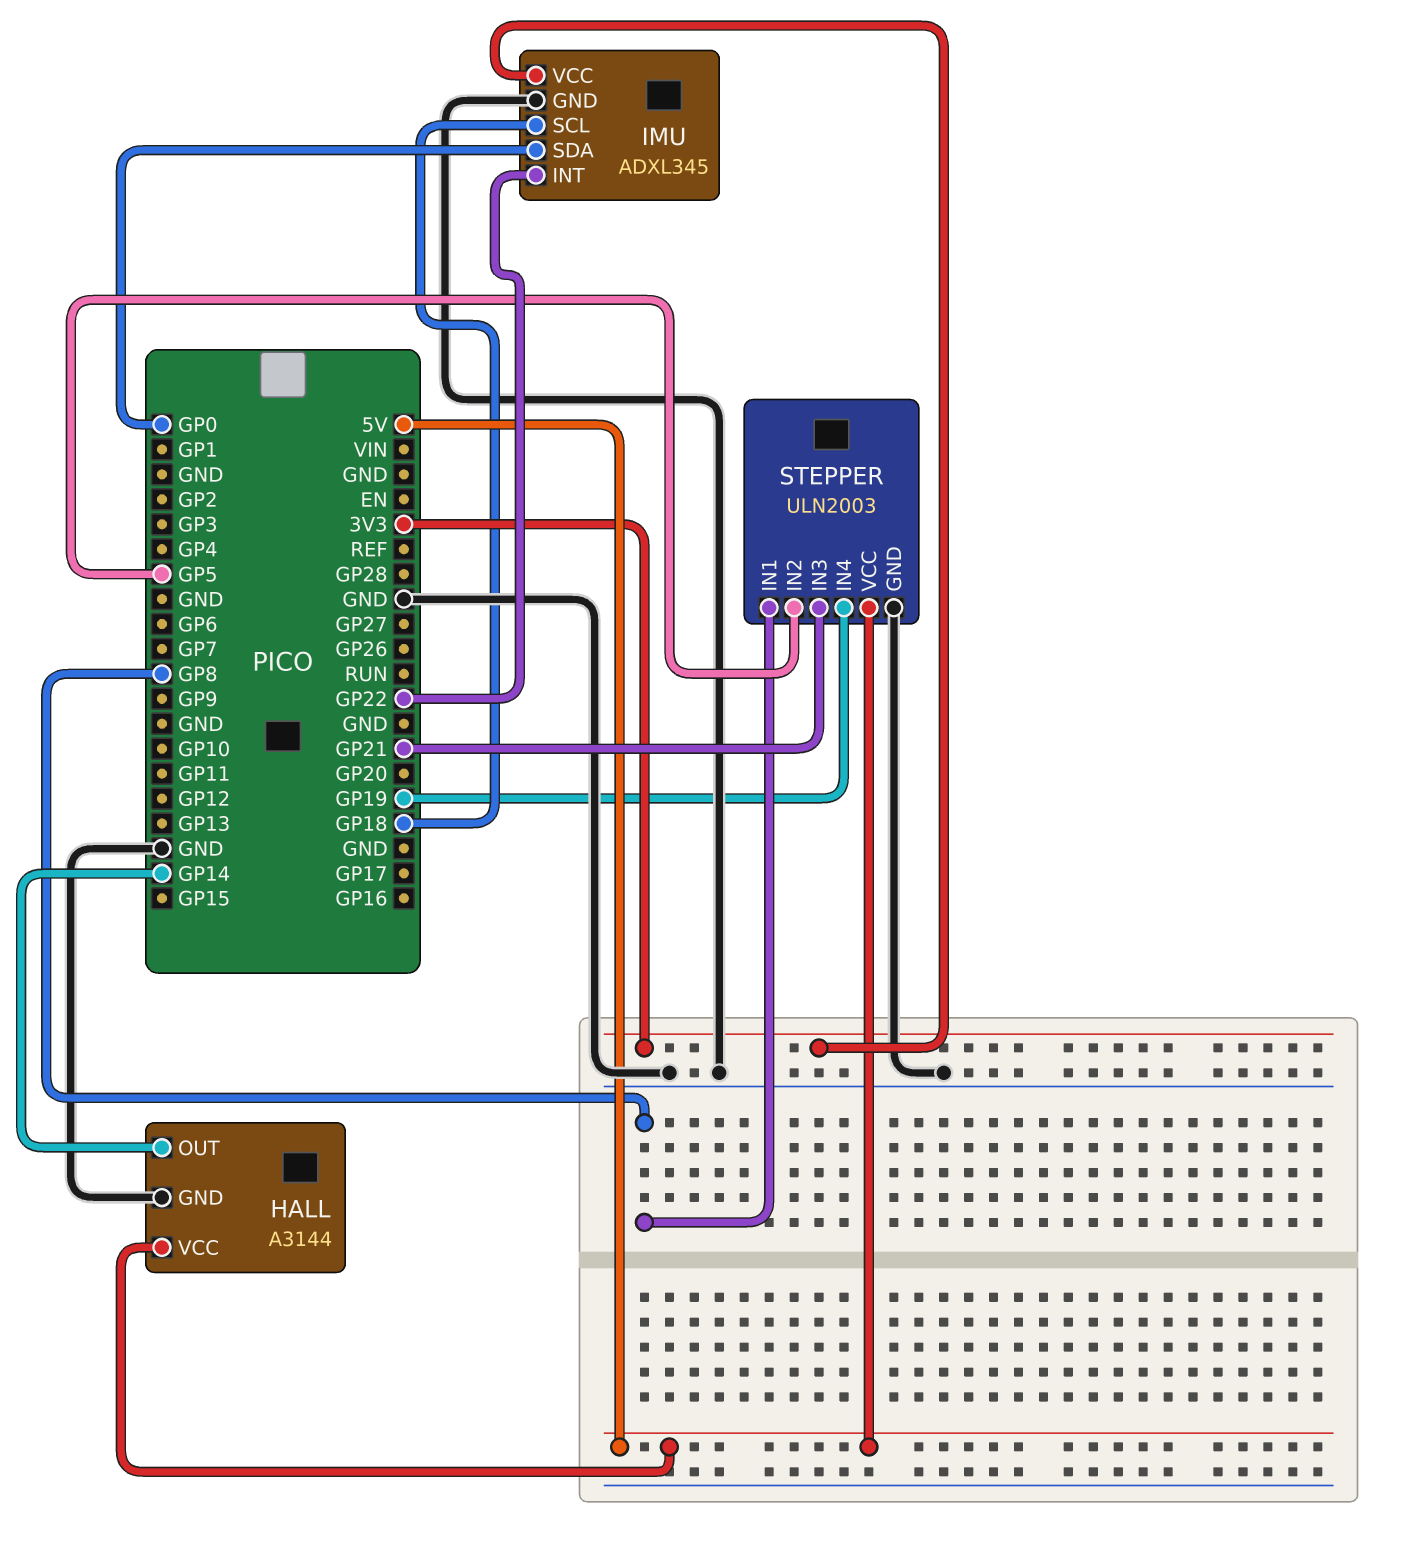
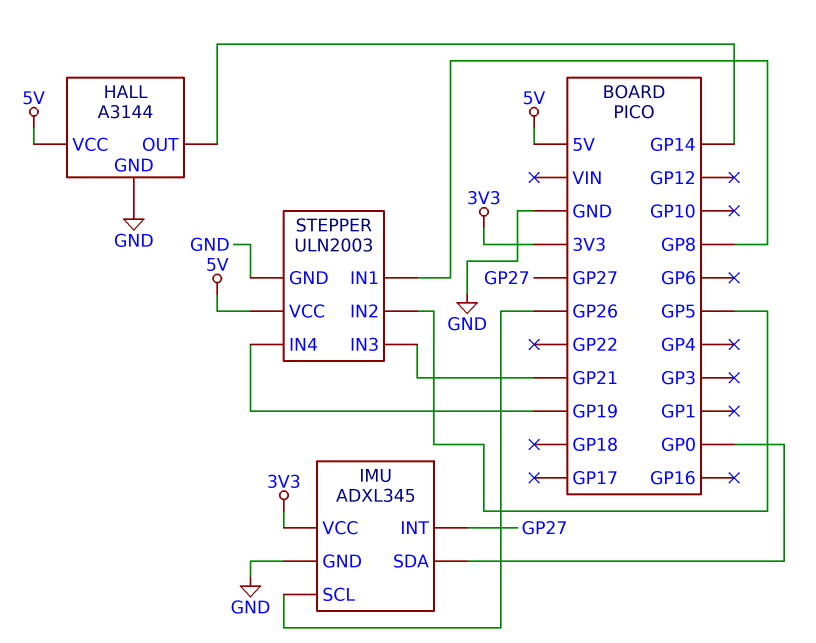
IMU pin INT: GP22 -> GP27
IMU pin SCL: GP18 -> GP26

